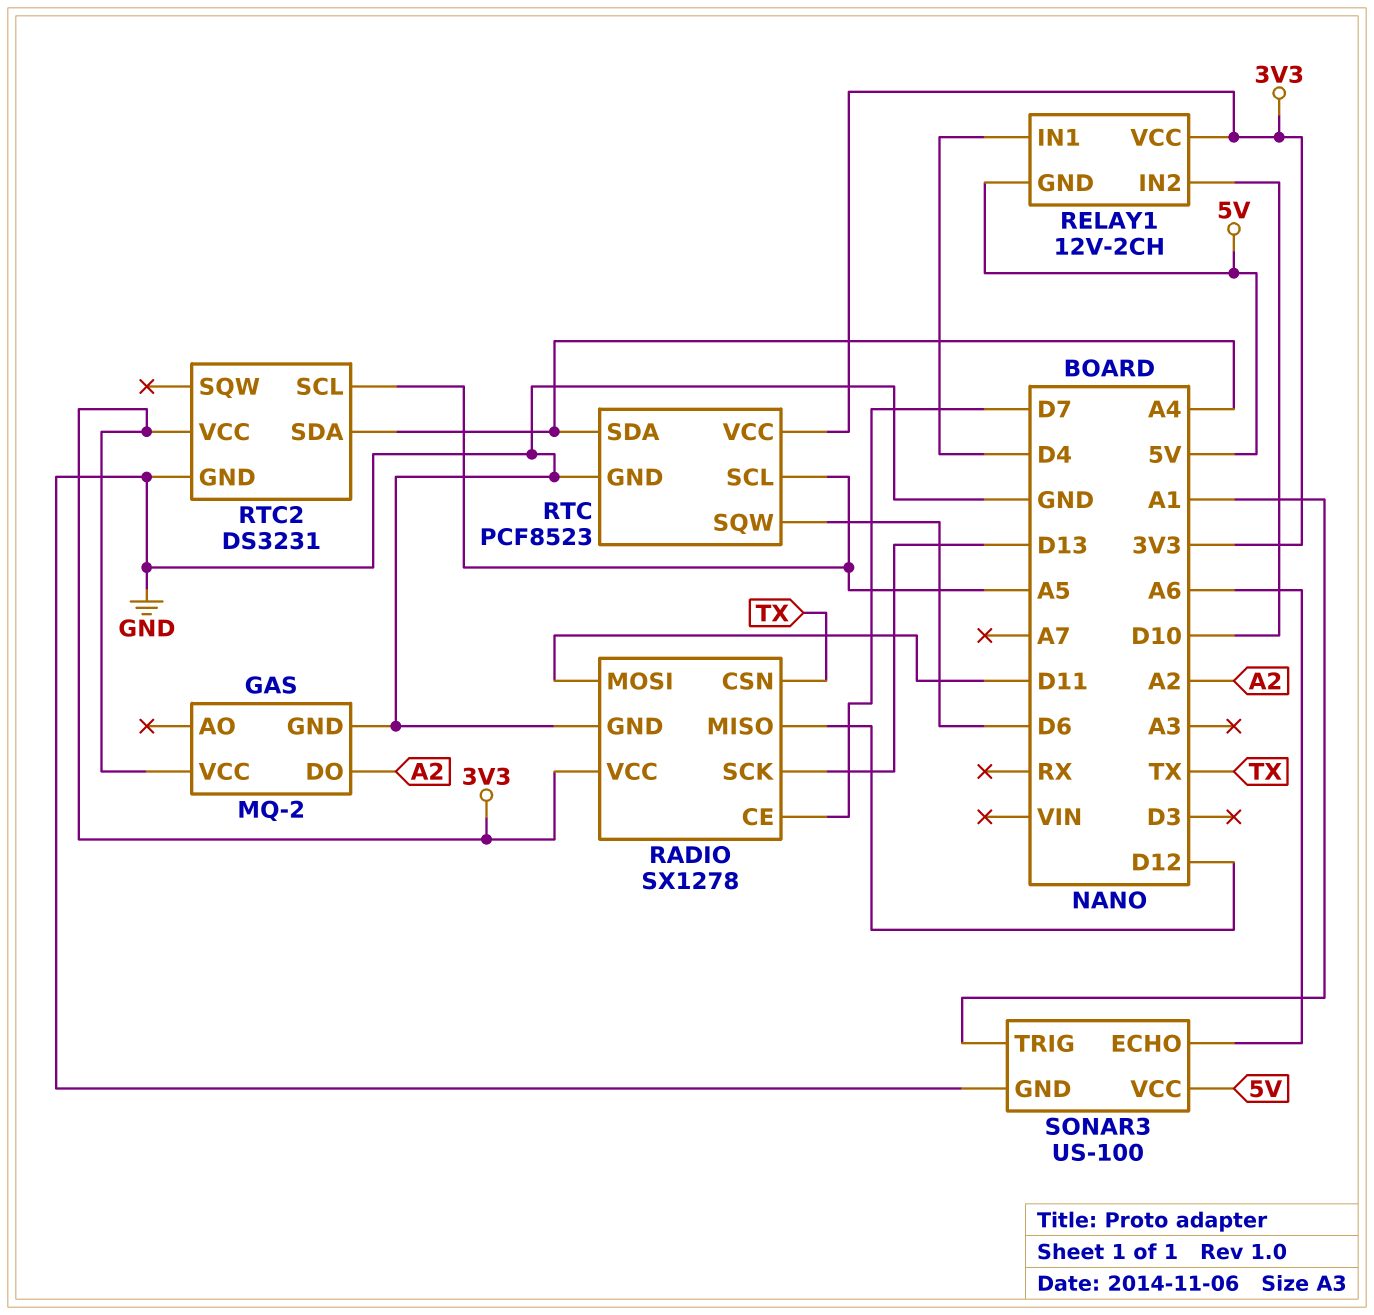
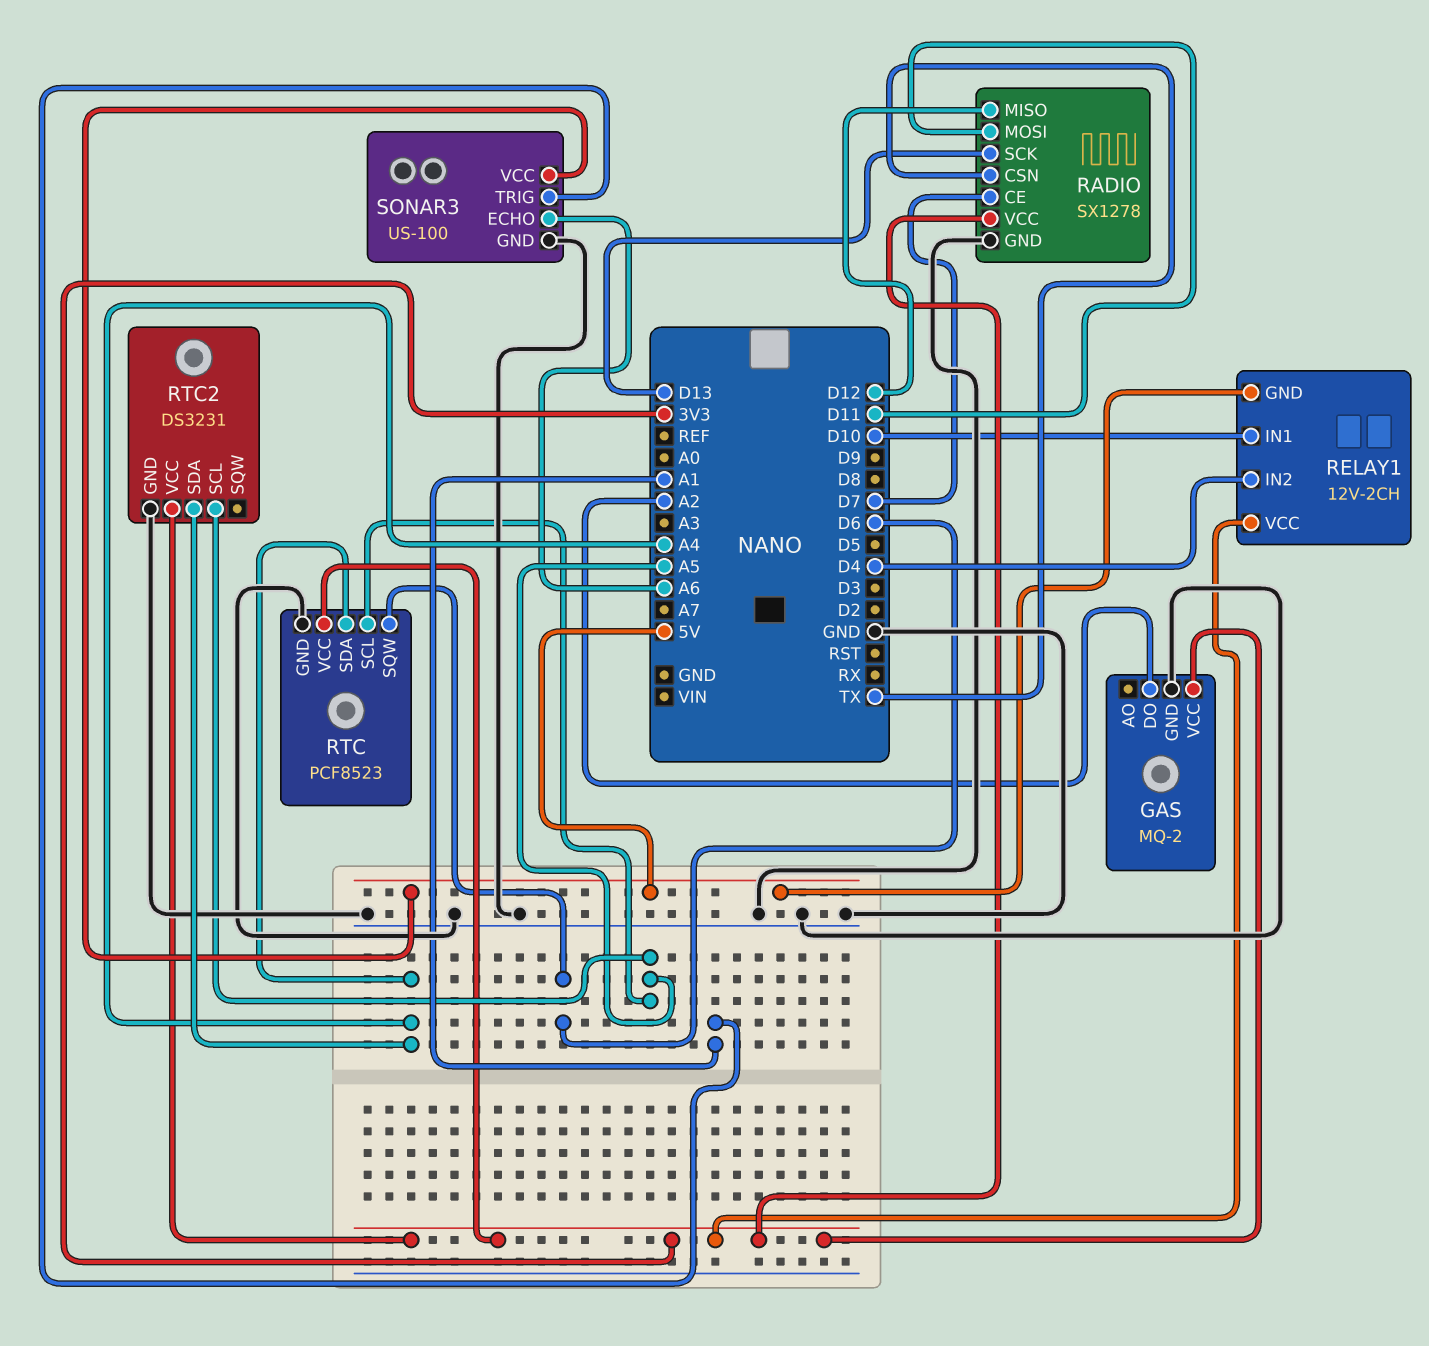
RELAY1 pin IN1: D4 -> D10
RELAY1 pin IN2: D10 -> D4

